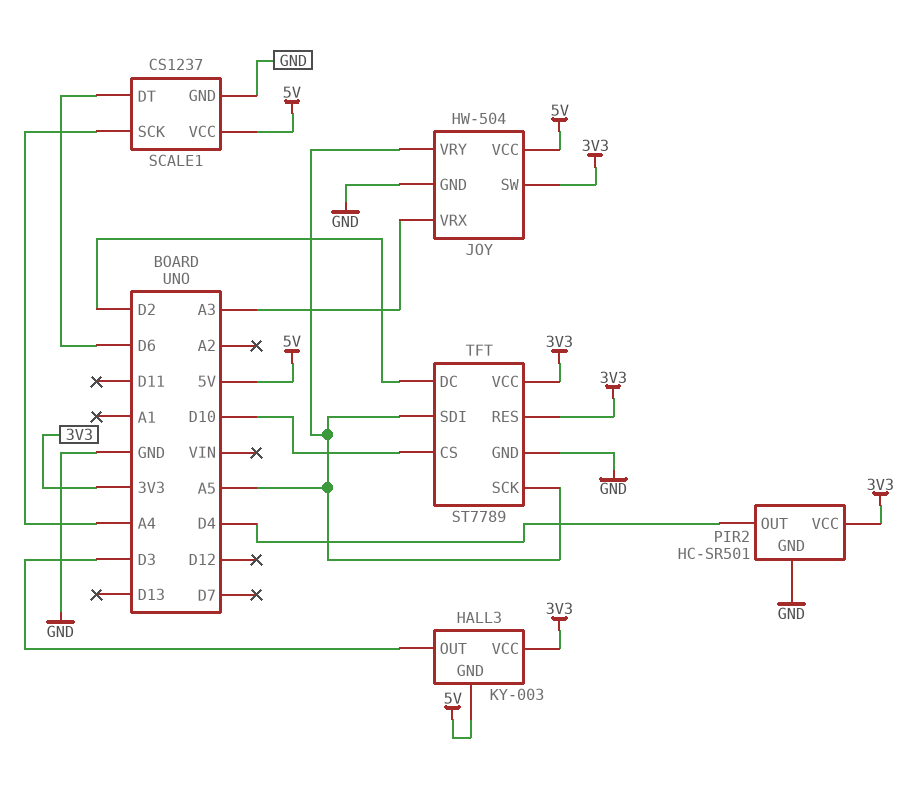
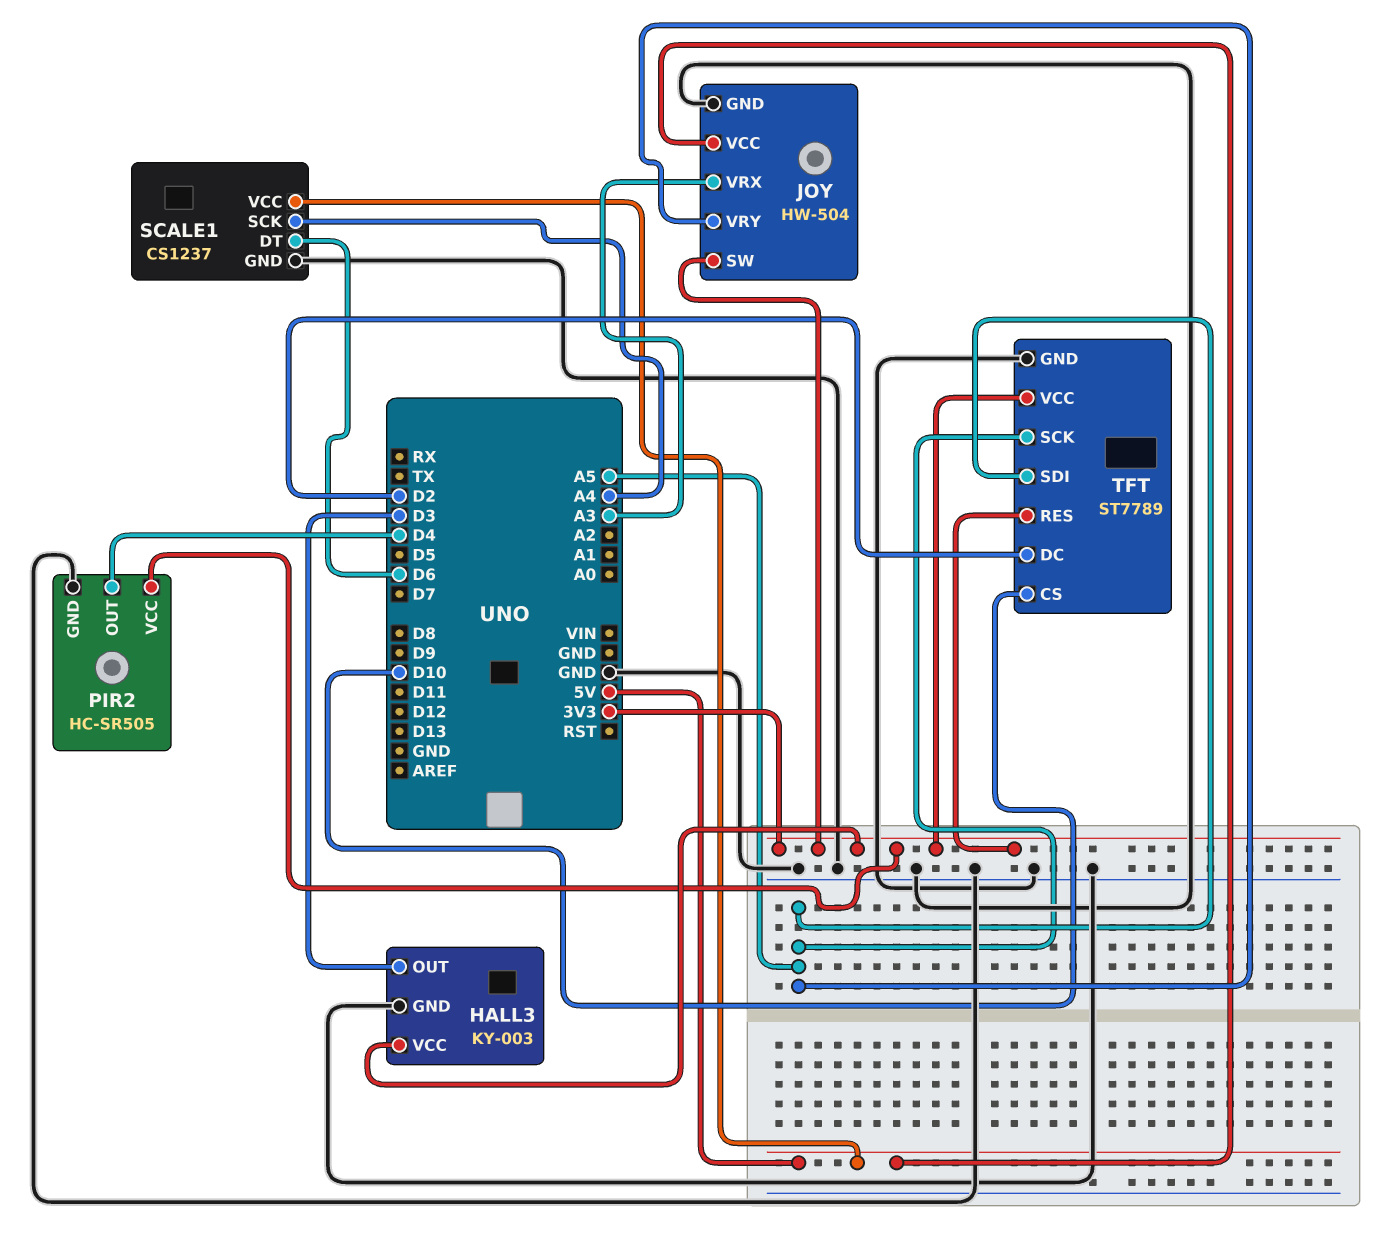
HALL3 pin GND: 5V -> GND
PIR2: HC-SR501 -> HC-SR505

